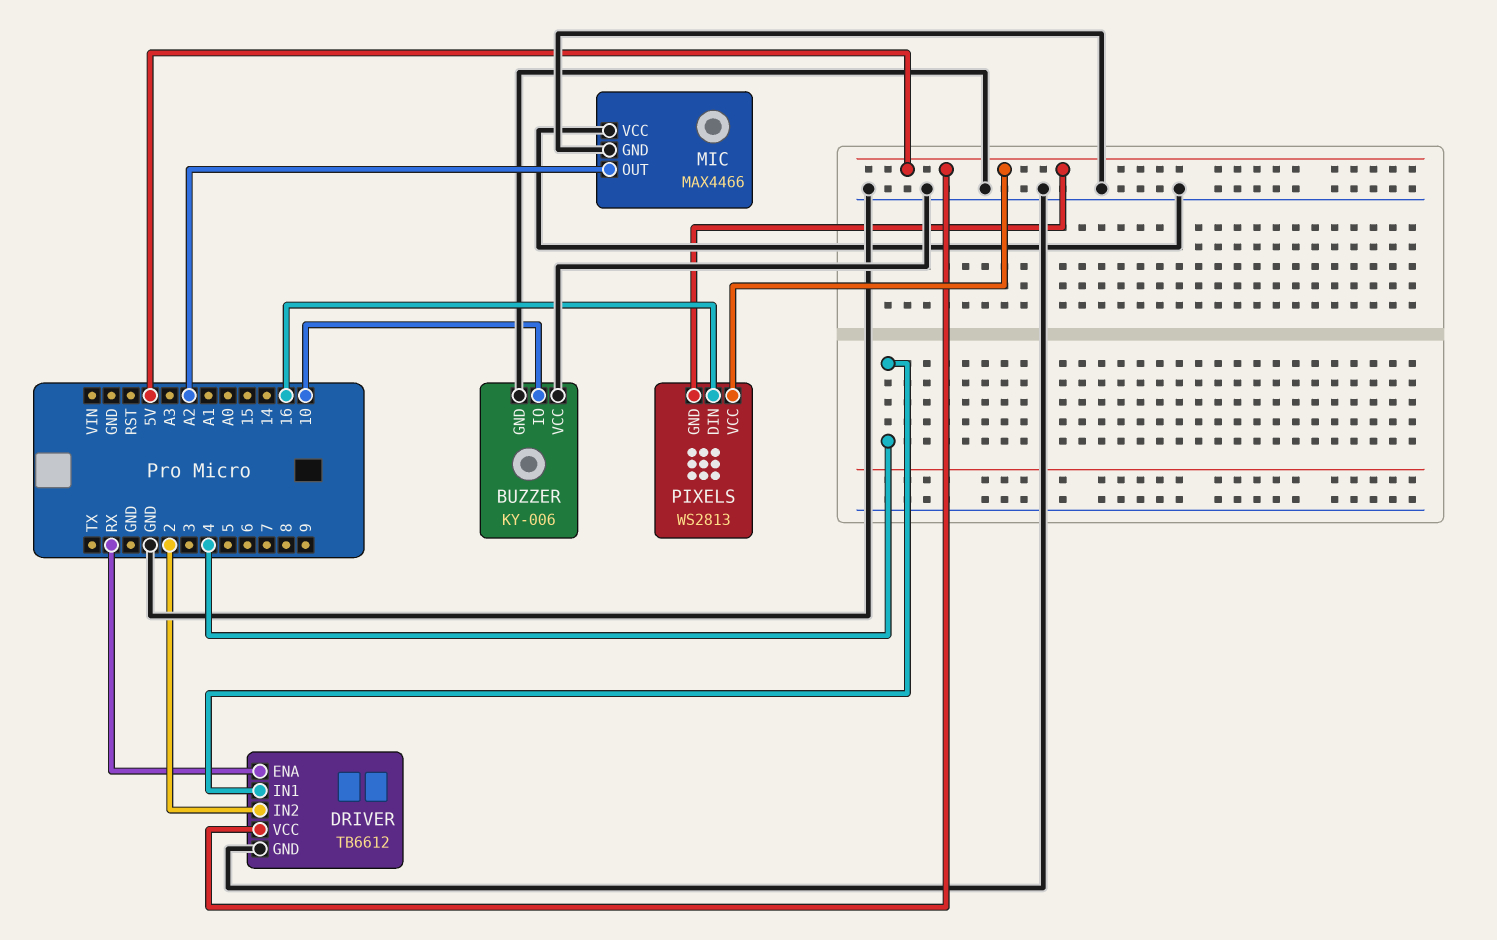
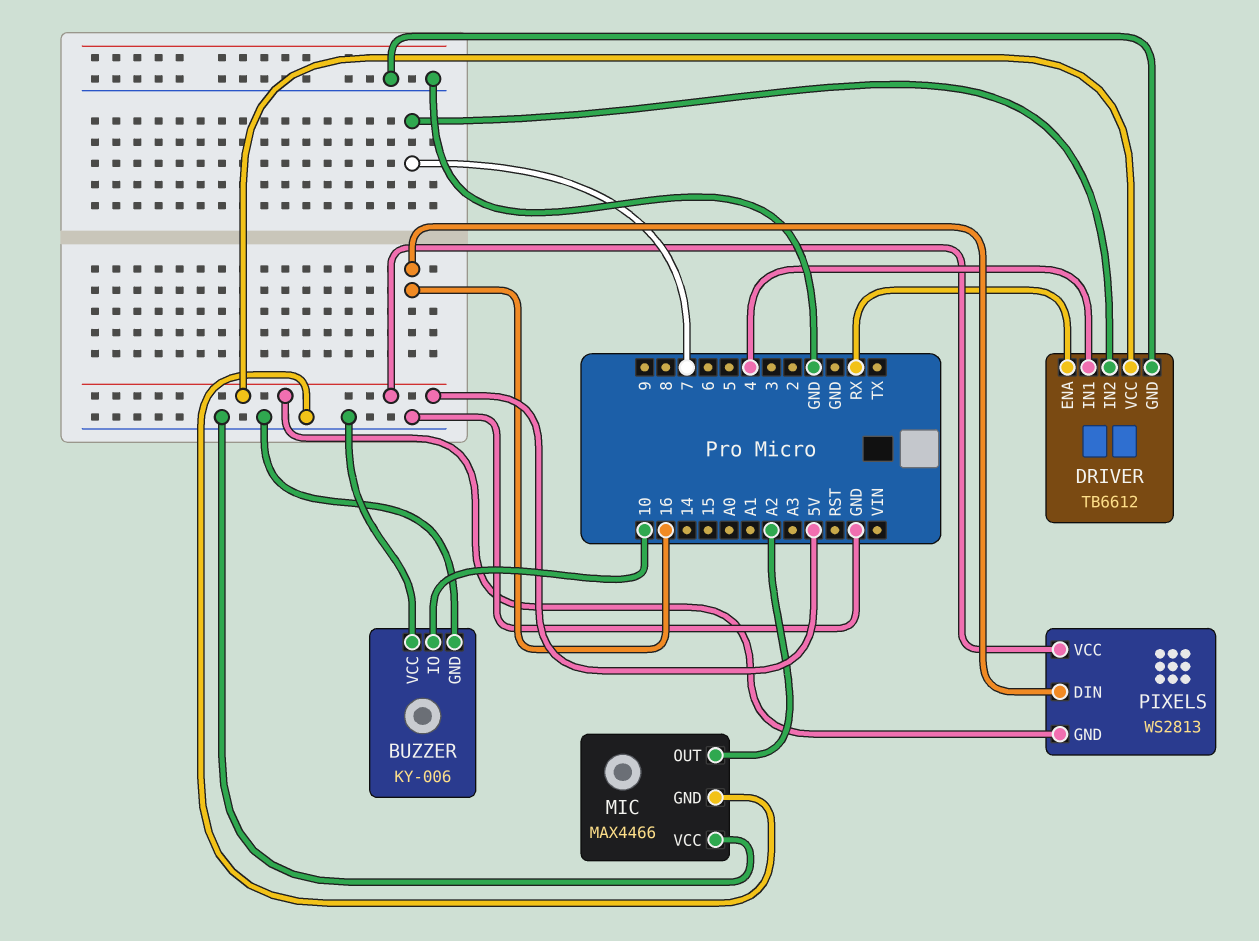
DRIVER pin IN2: 2 -> 7

